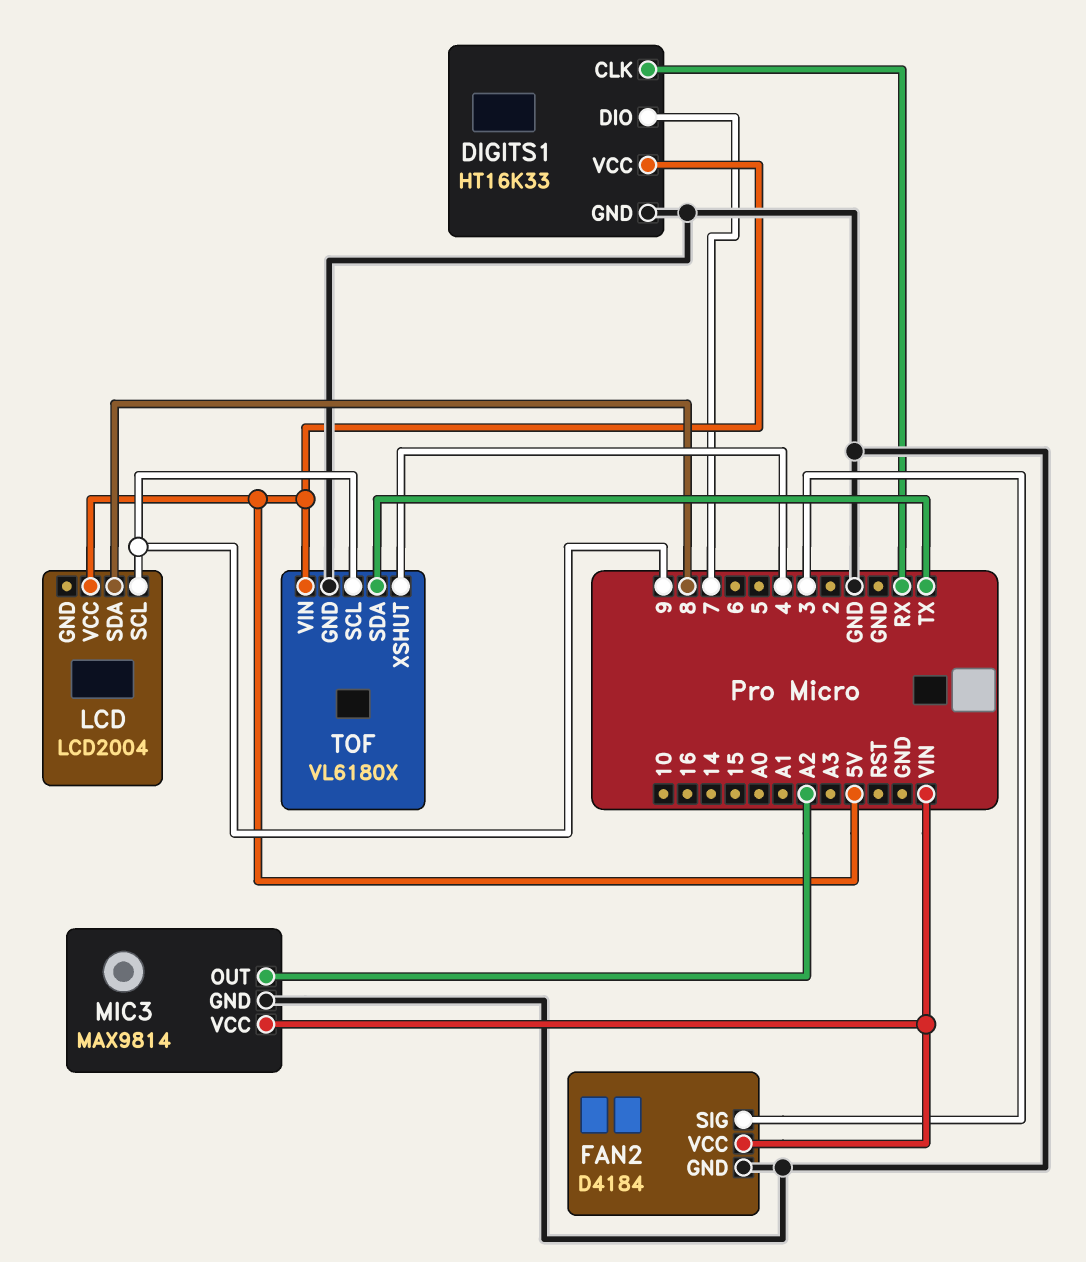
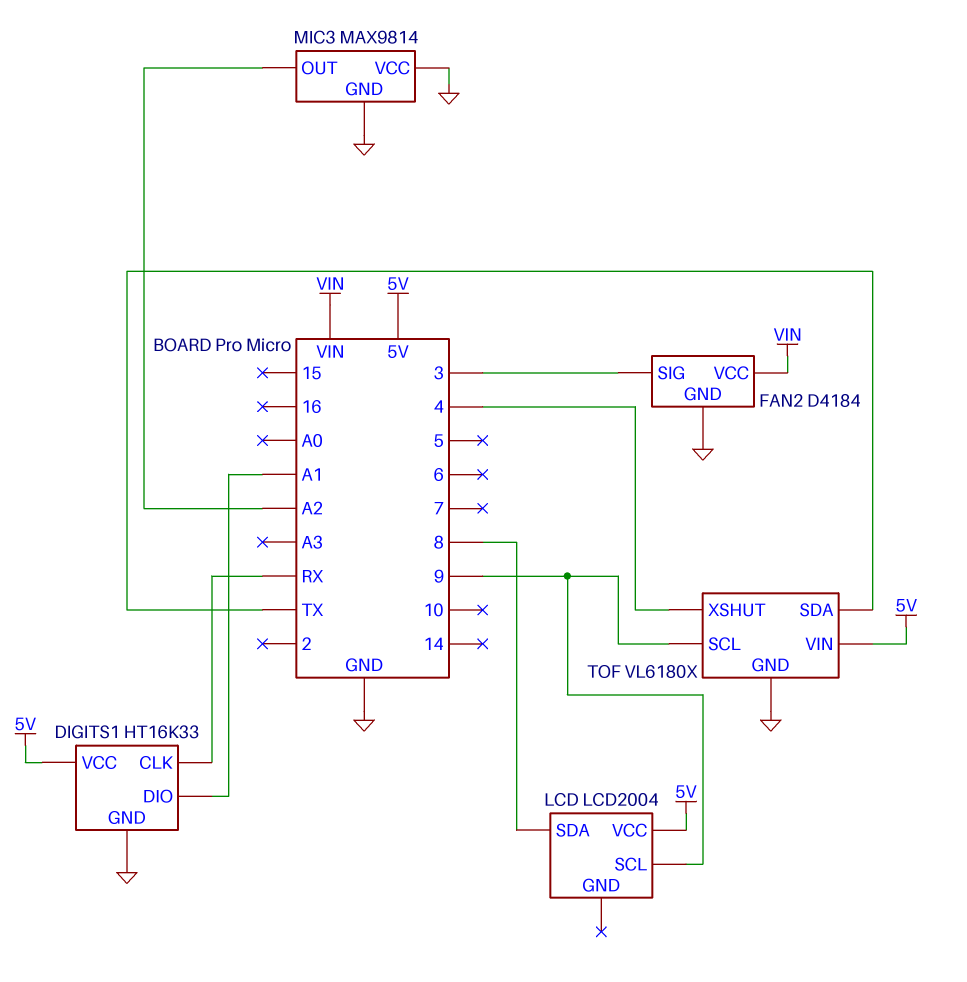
DIGITS1 pin DIO: 7 -> A1
MIC3 pin VCC: VIN -> GND

